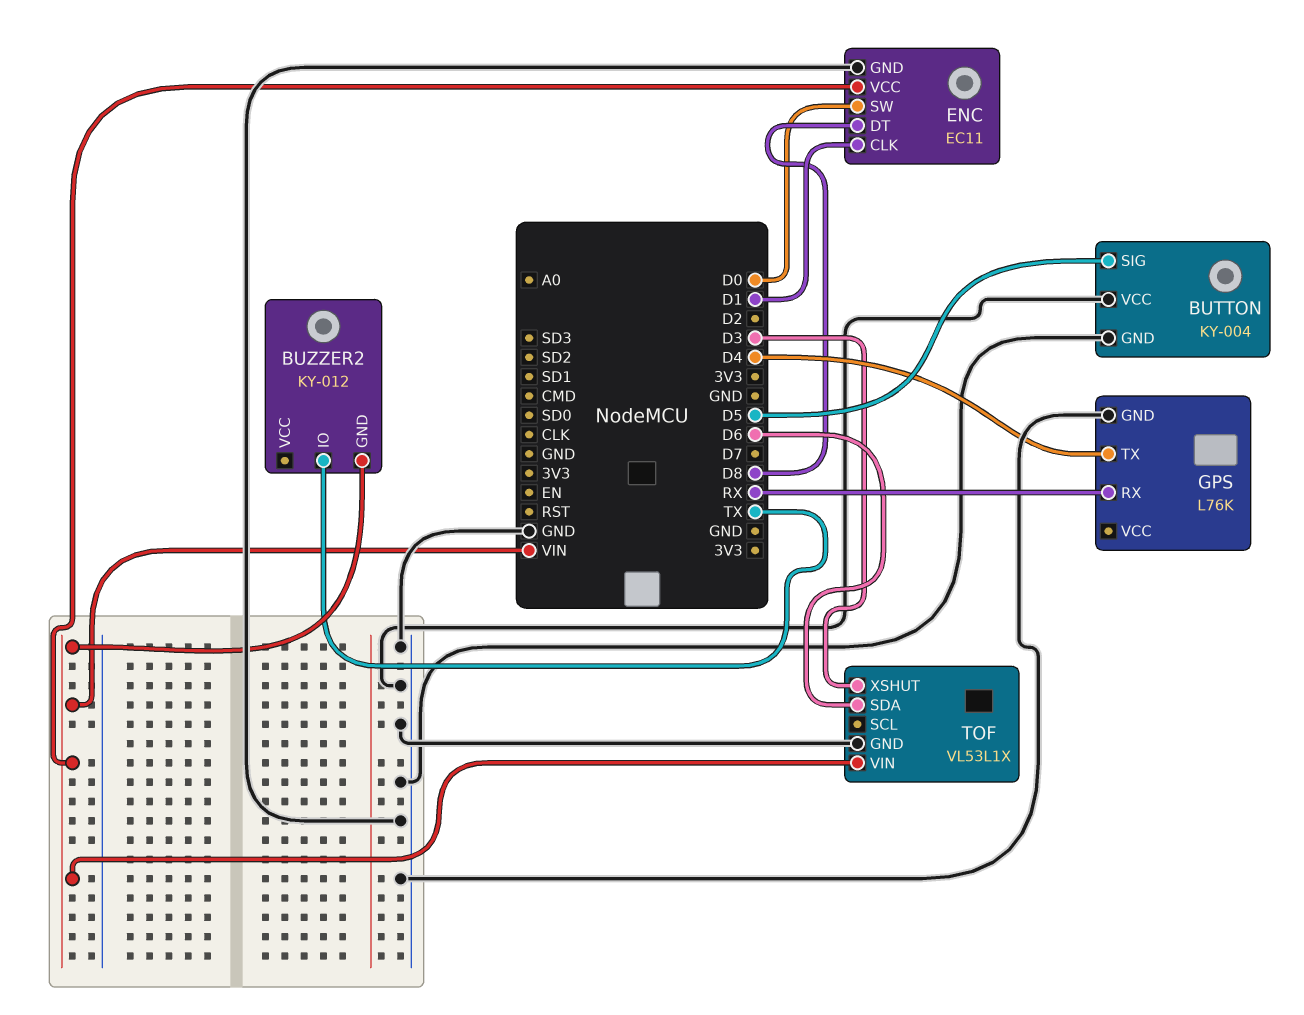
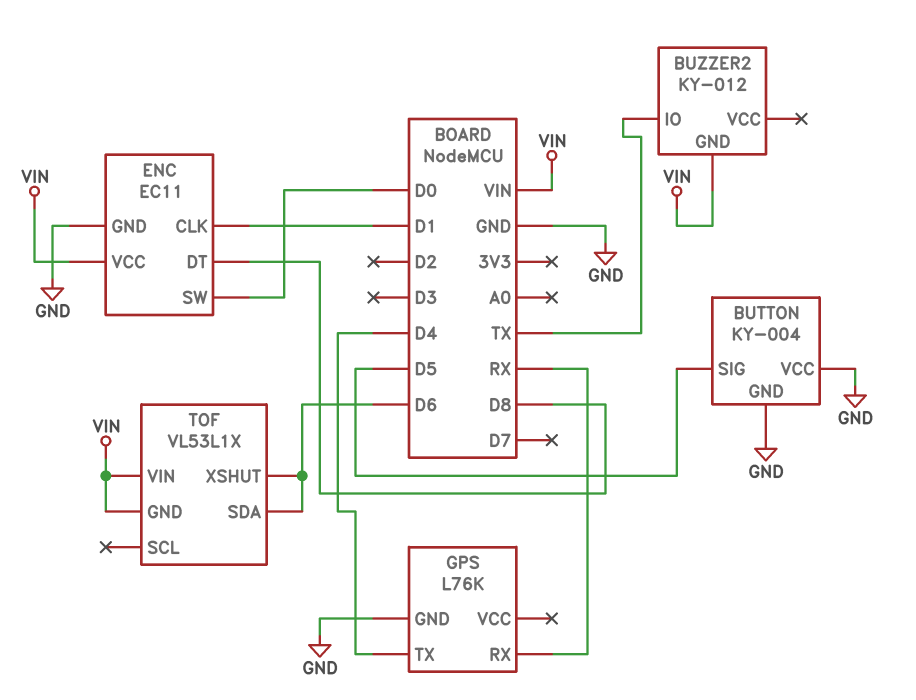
TOF pin GND: GND -> VIN
TOF pin XSHUT: D3 -> D6

